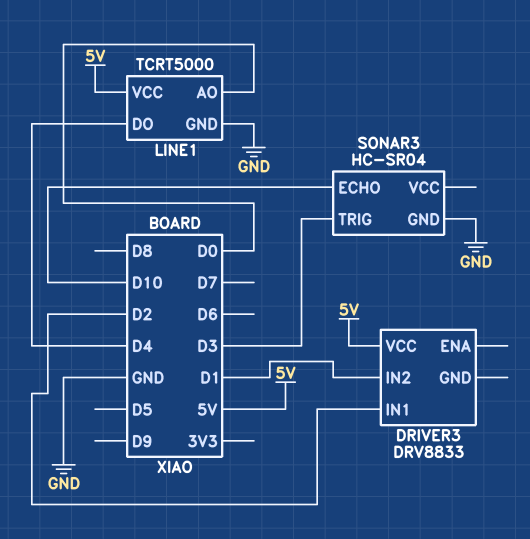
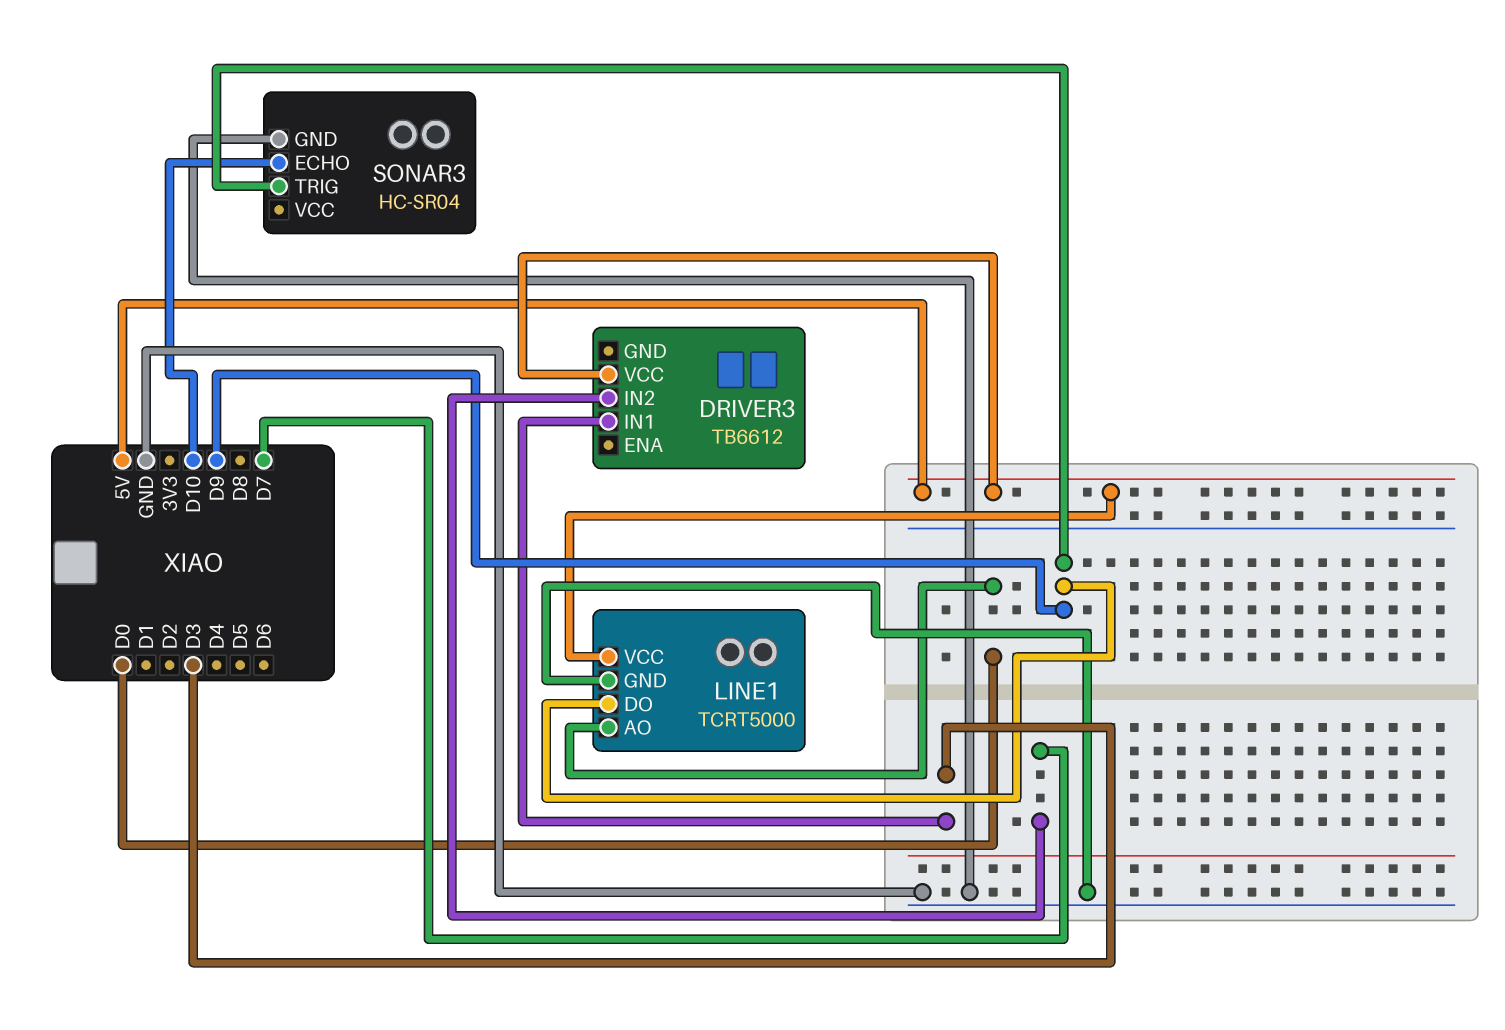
DRIVER3: DRV8833 -> TB6612
DRIVER3 pin IN1: D2 -> D3
DRIVER3 pin IN2: D1 -> D7
LINE1 pin DO: D4 -> D9
SONAR3 pin TRIG: D3 -> D9

